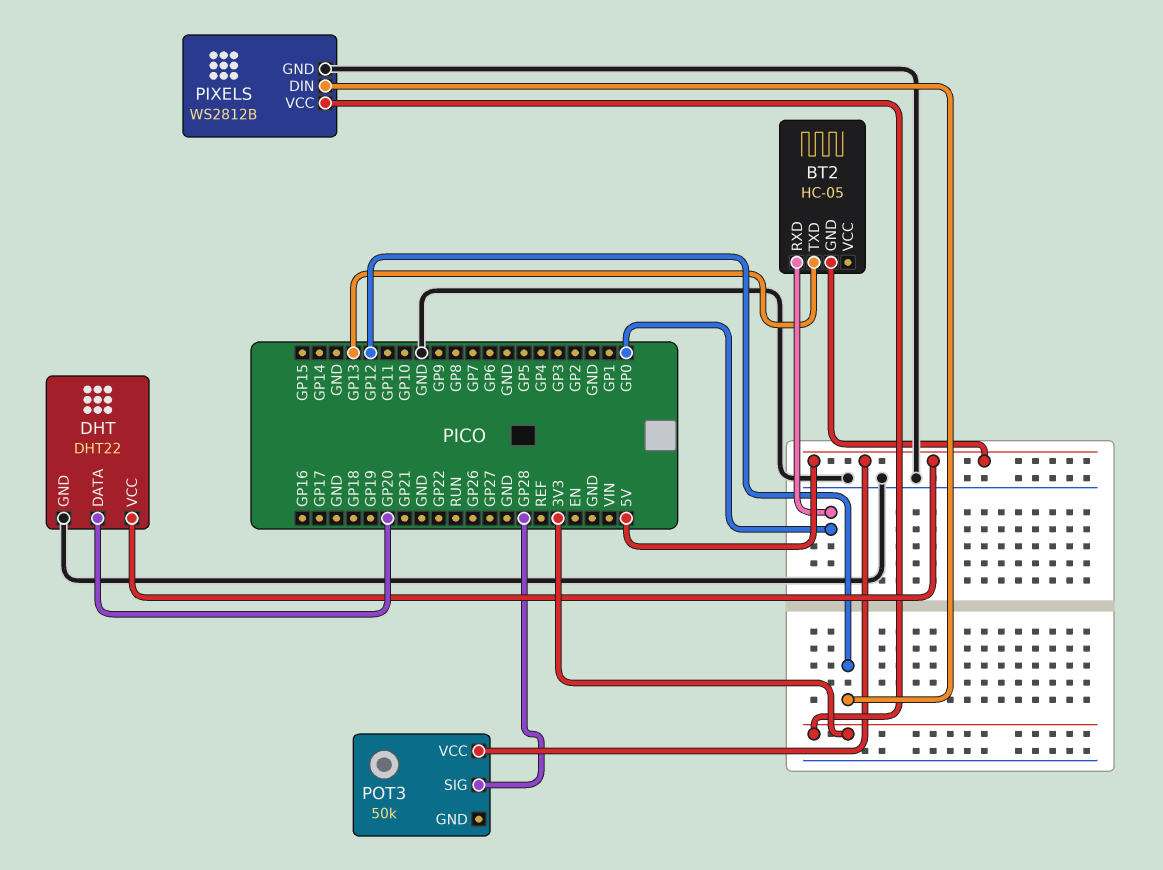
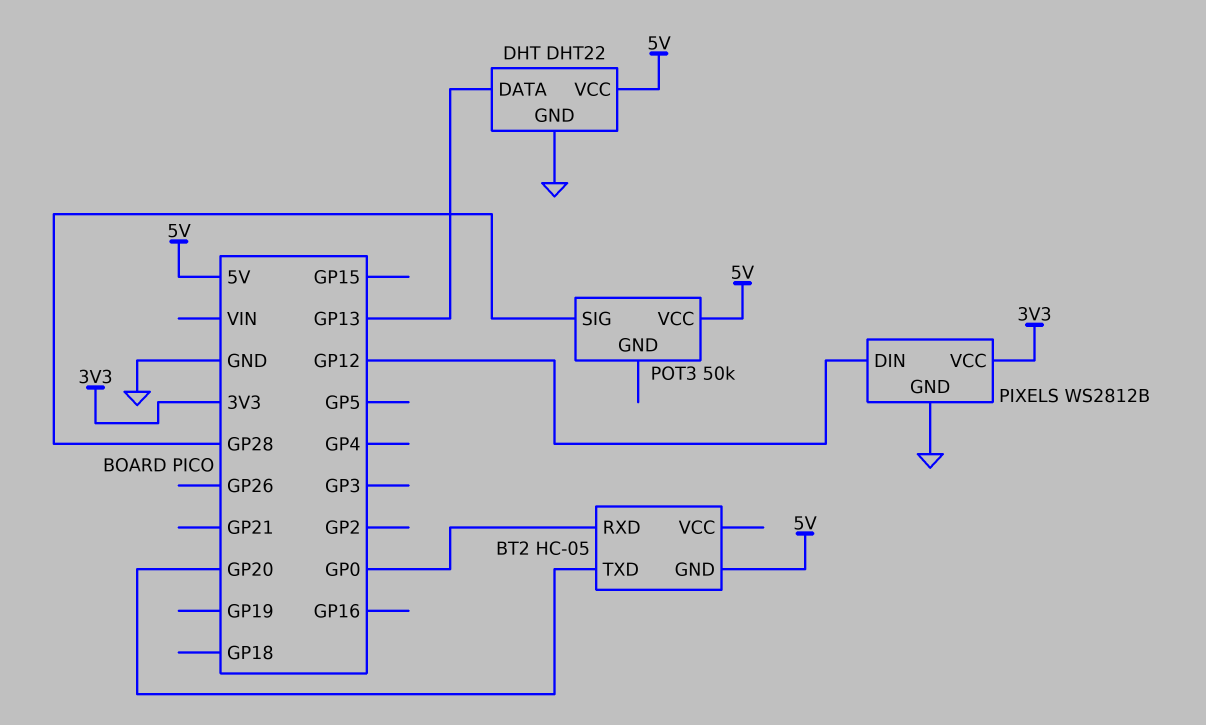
BT2 pin TXD: GP13 -> GP20
DHT pin DATA: GP20 -> GP13

